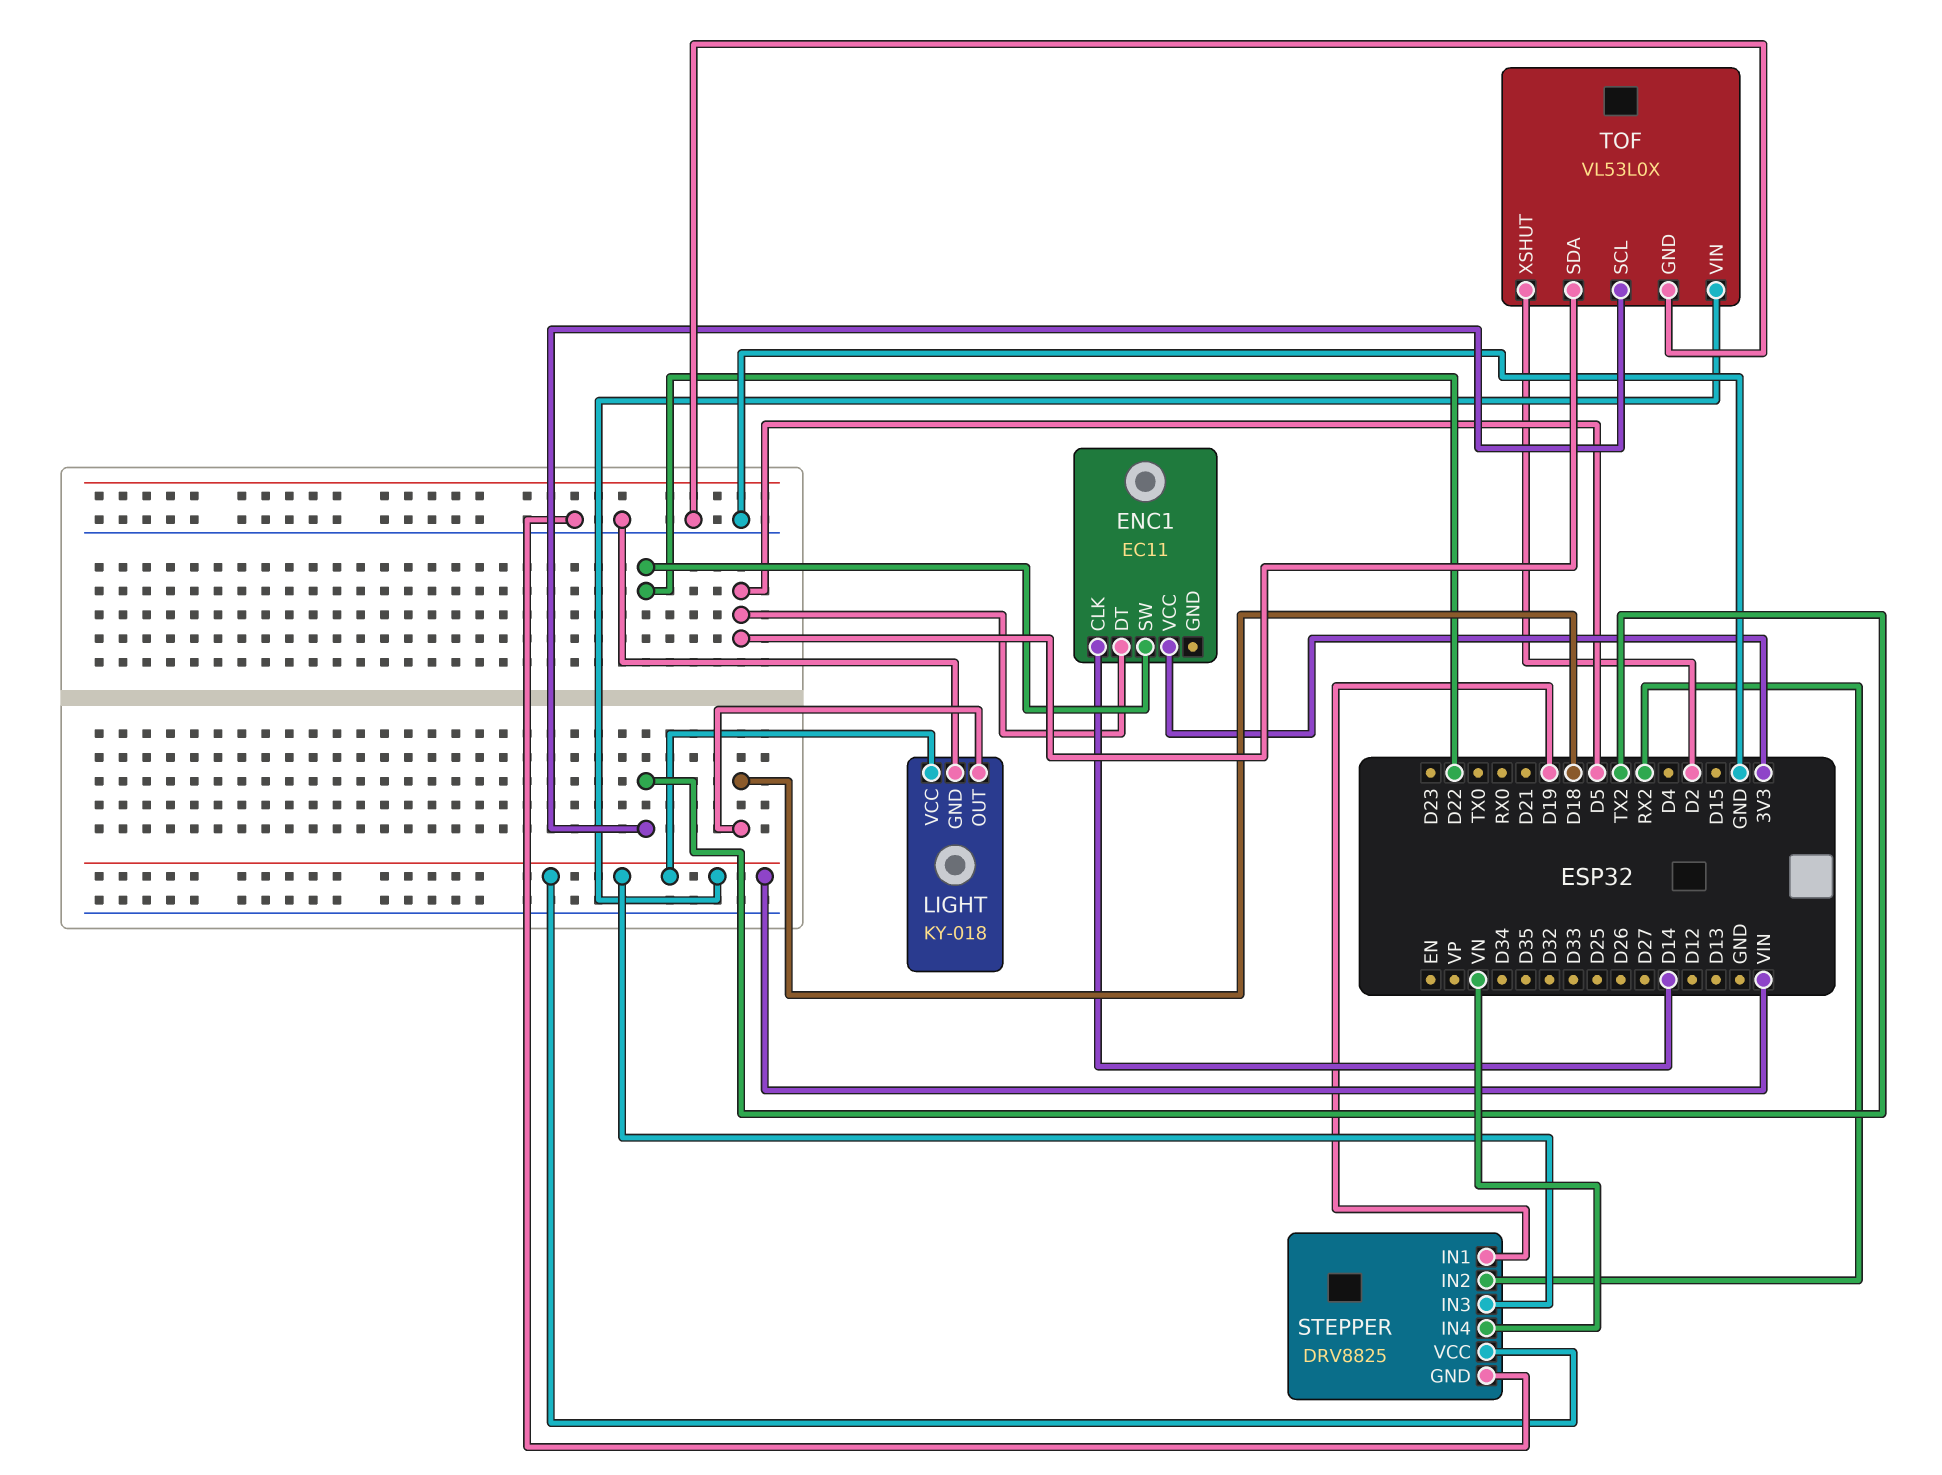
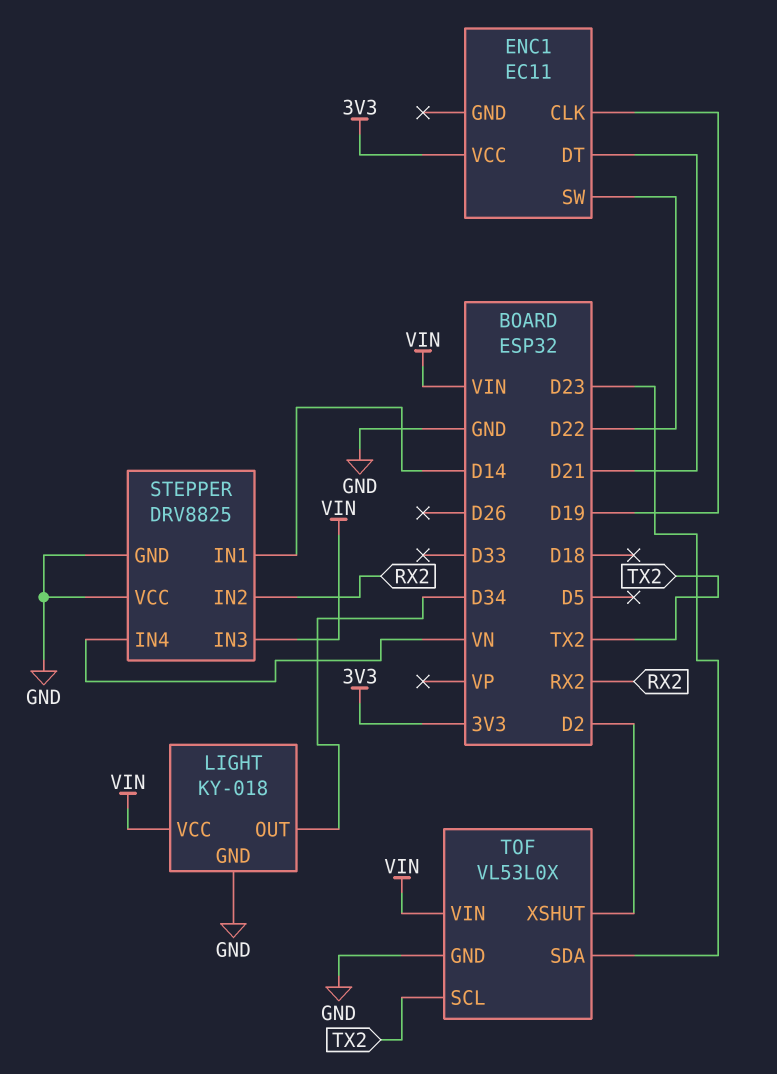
ENC1 pin CLK: D14 -> D19
ENC1 pin DT: D5 -> D21
LIGHT pin OUT: D18 -> D34
STEPPER pin IN1: D19 -> D14
STEPPER pin VCC: VIN -> GND
TOF pin SDA: D5 -> D23

